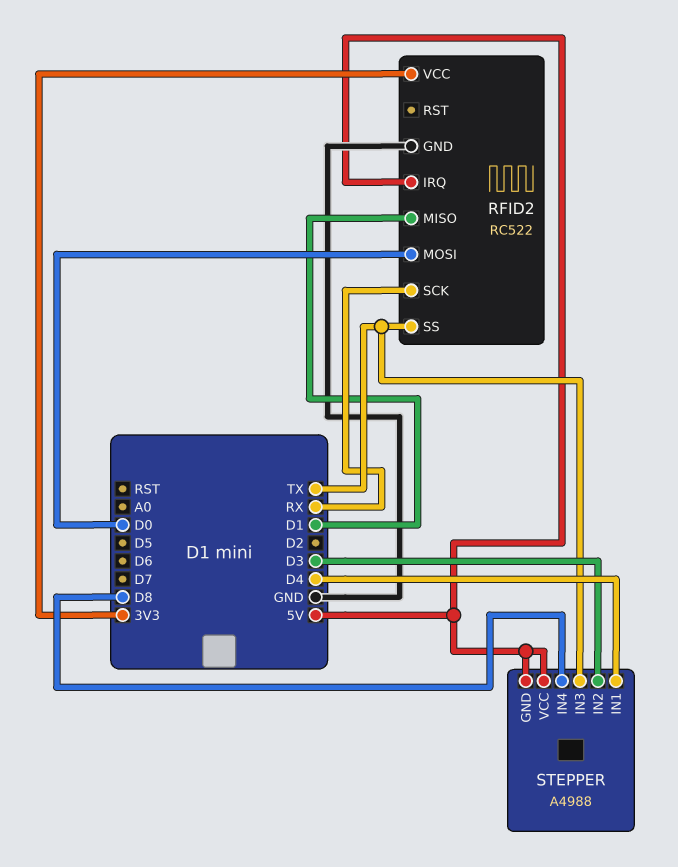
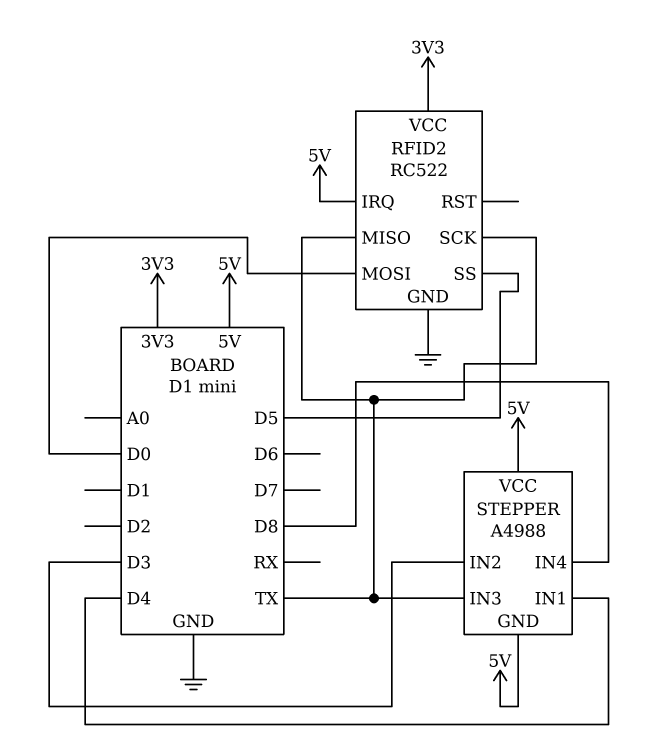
RFID2 pin MISO: D1 -> TX
RFID2 pin SCK: RX -> TX
RFID2 pin SS: TX -> D5

